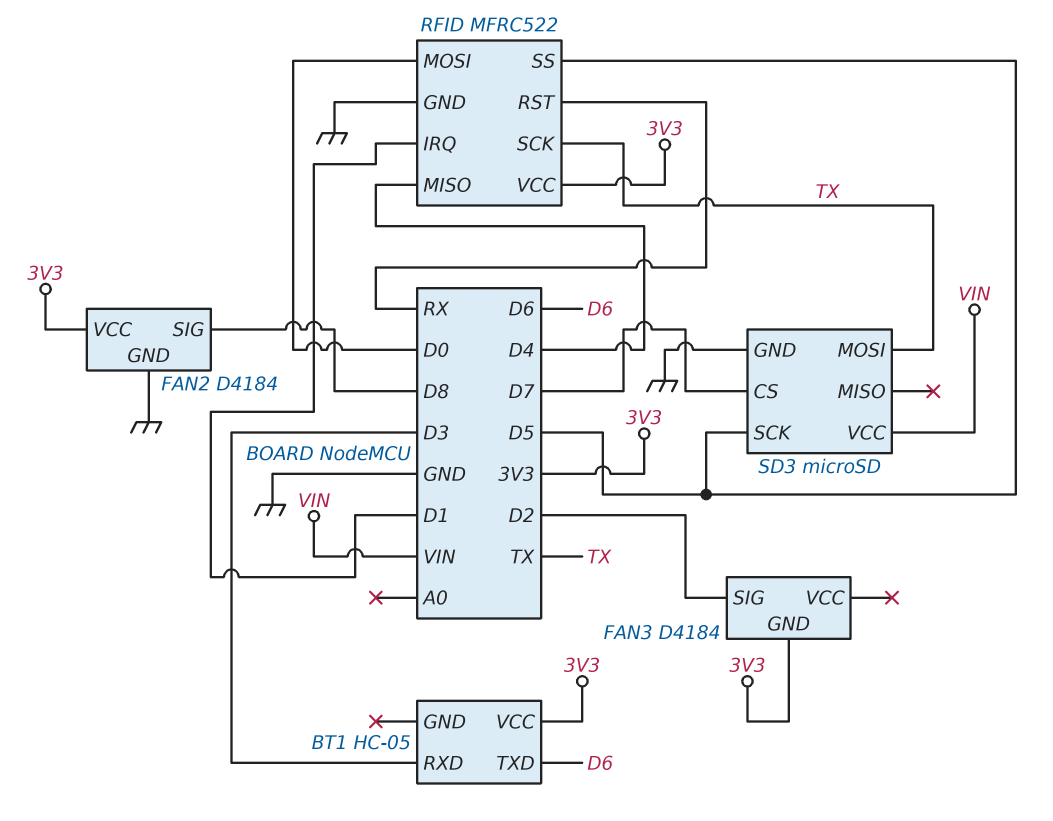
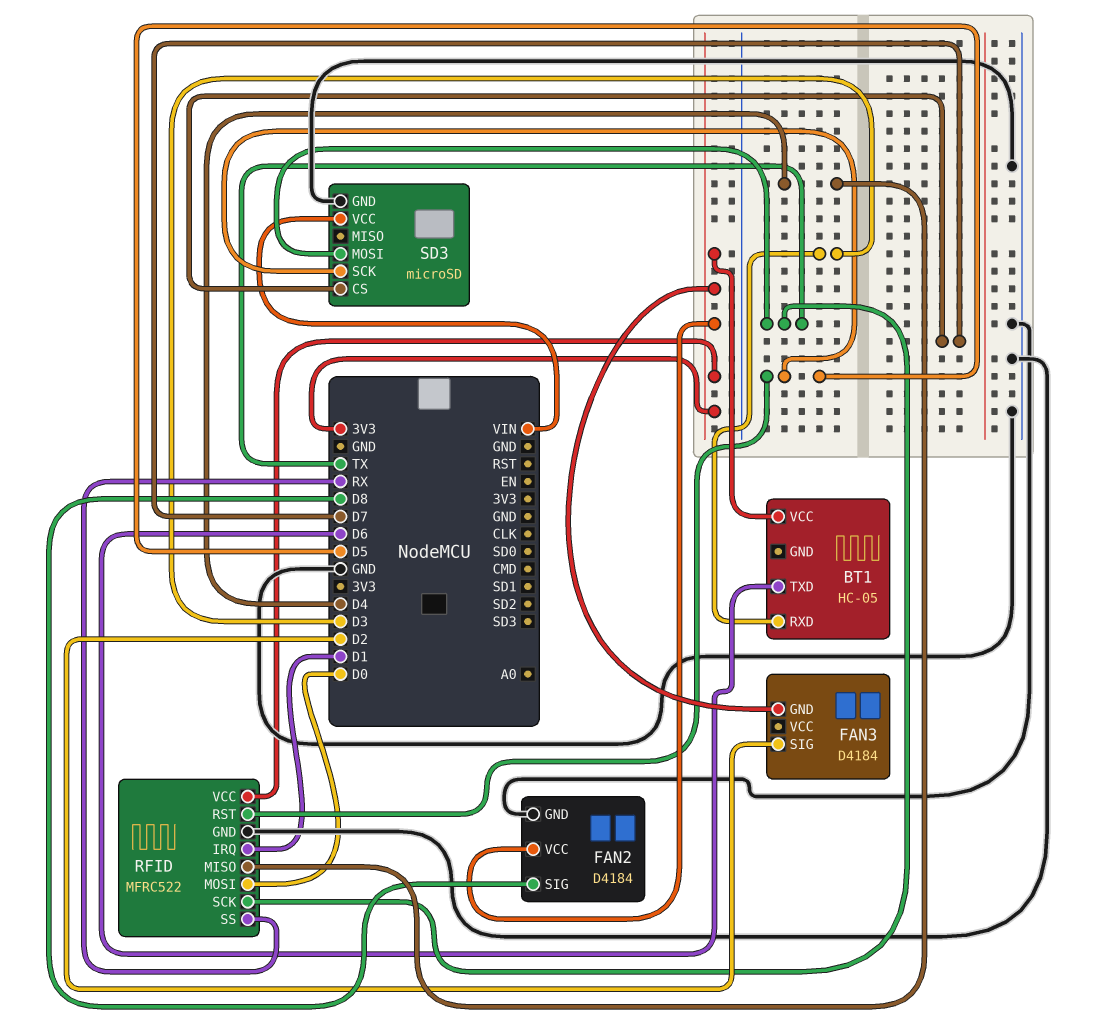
RFID pin RST: RX -> D5
RFID pin SS: D5 -> RX

